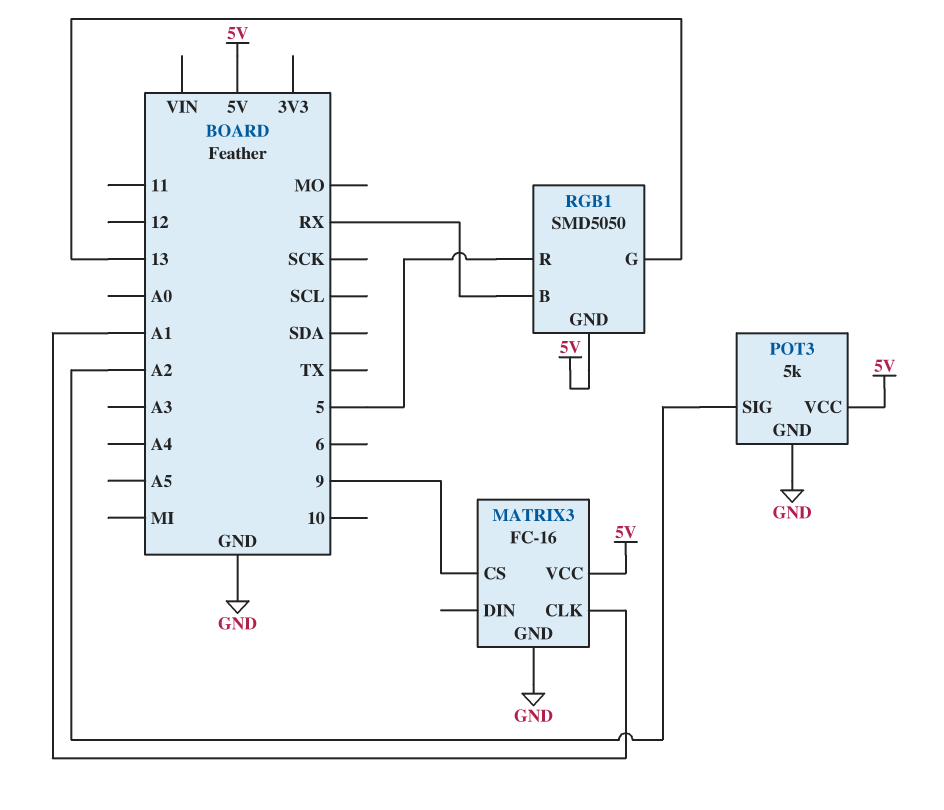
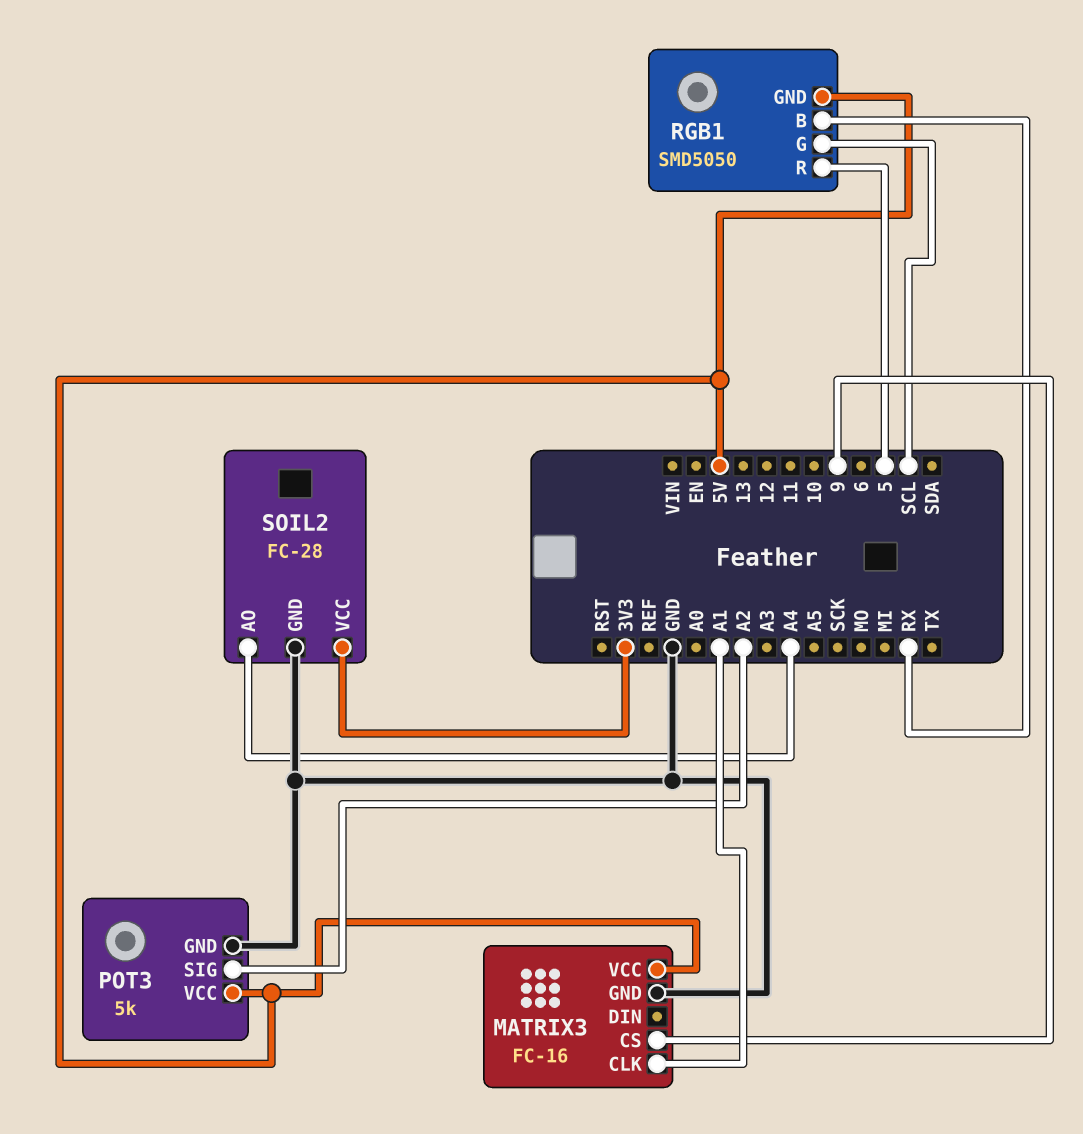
RGB1 pin G: 13 -> SCL
SOIL2: none -> FC-28
SOIL2 pin AO: none -> A4
SOIL2 pin GND: none -> GND
SOIL2 pin VCC: none -> 3V3

